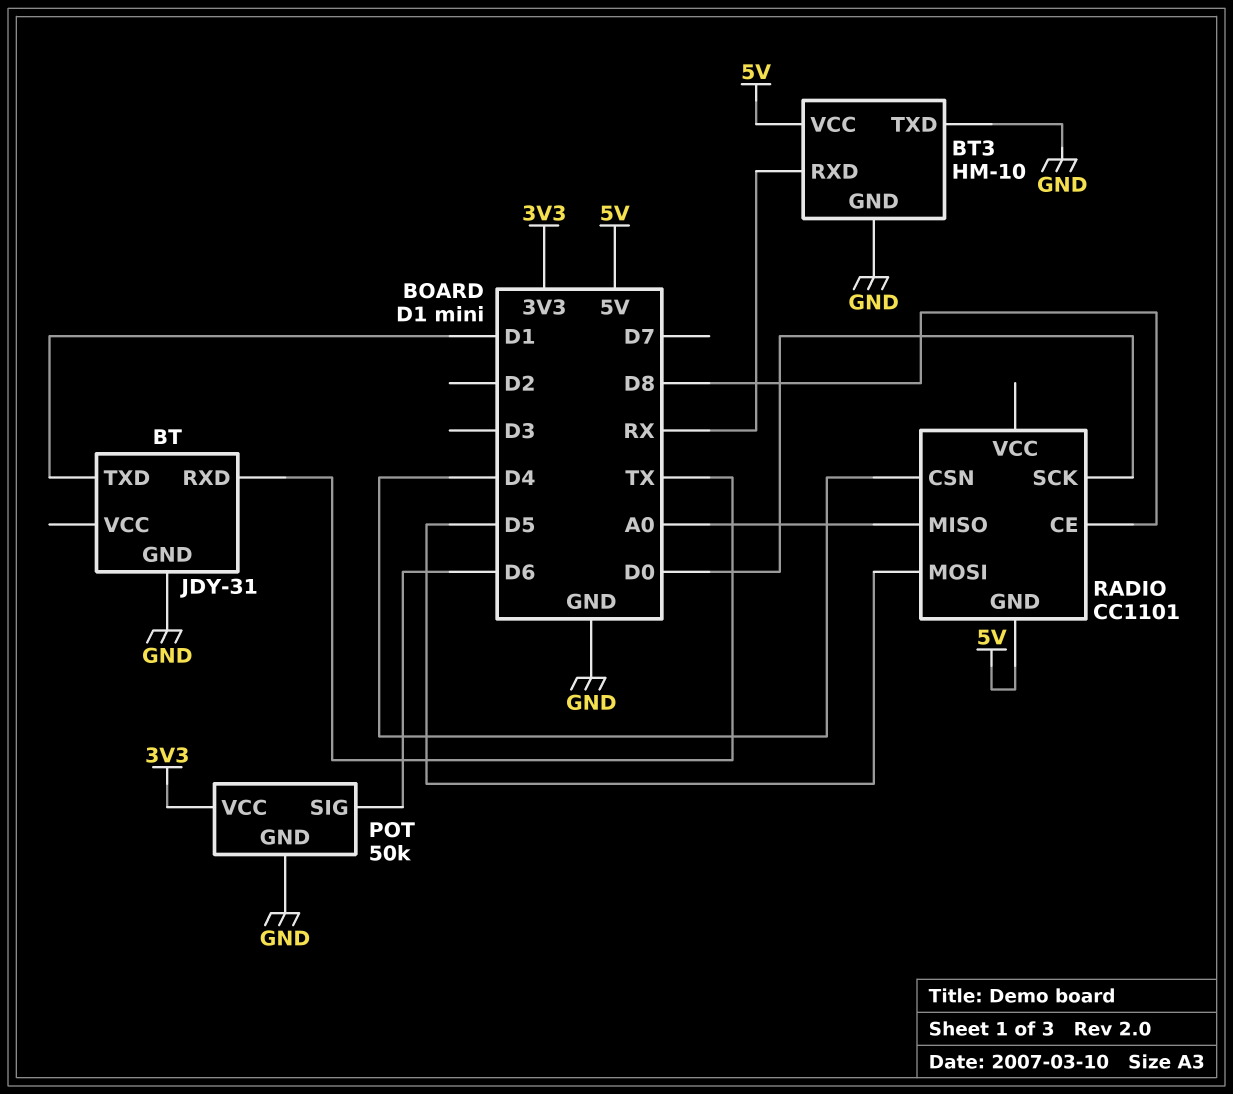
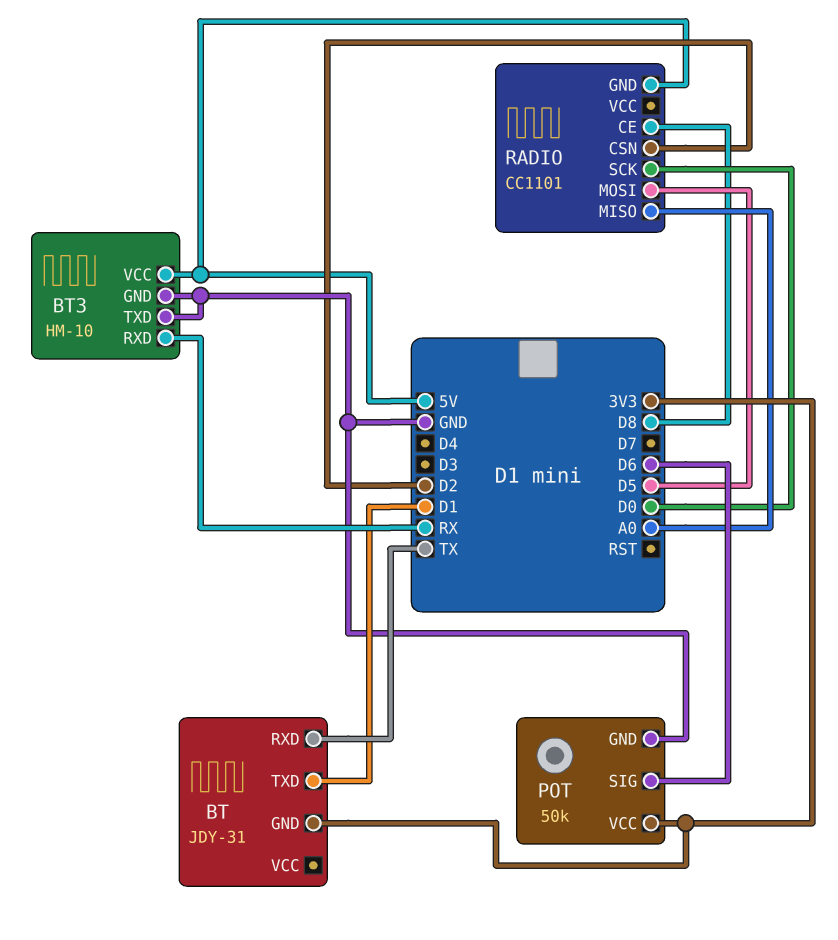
BT pin GND: GND -> 3V3
RADIO pin CSN: D4 -> D2

